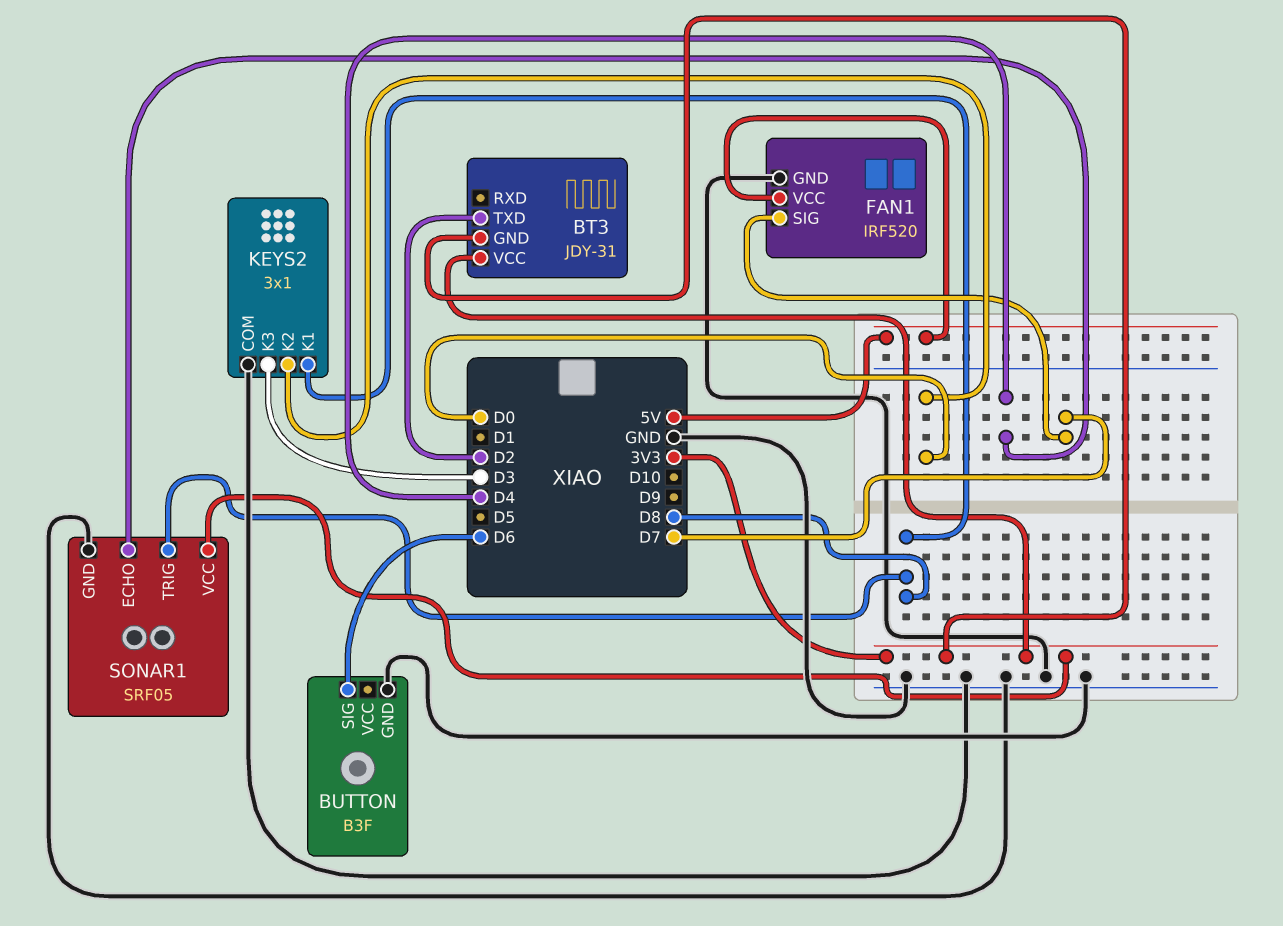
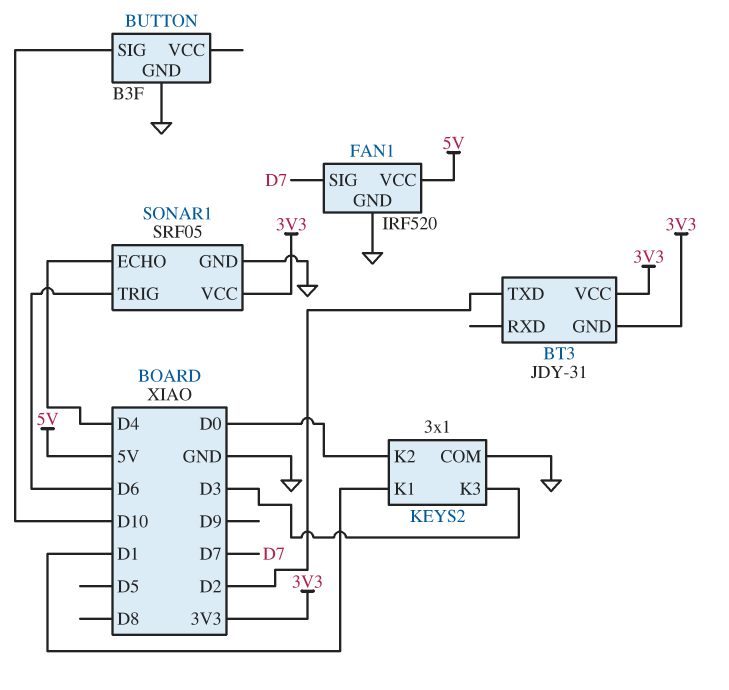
BUTTON pin SIG: D6 -> D10
KEYS2 pin K1: D8 -> D1
SONAR1 pin TRIG: D8 -> D6

